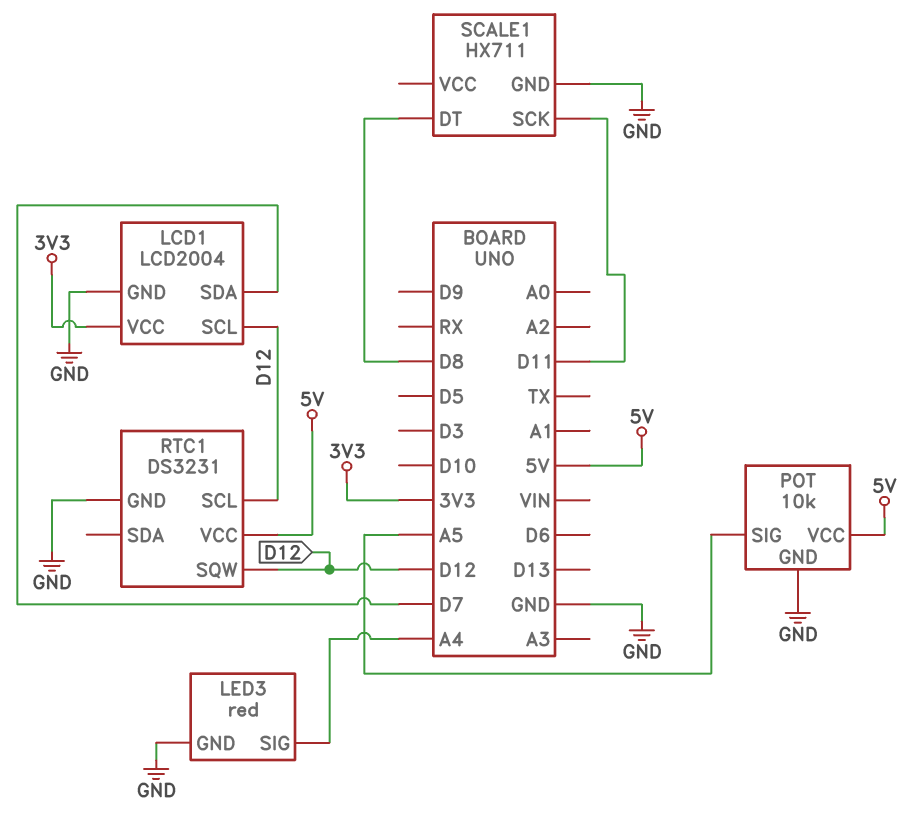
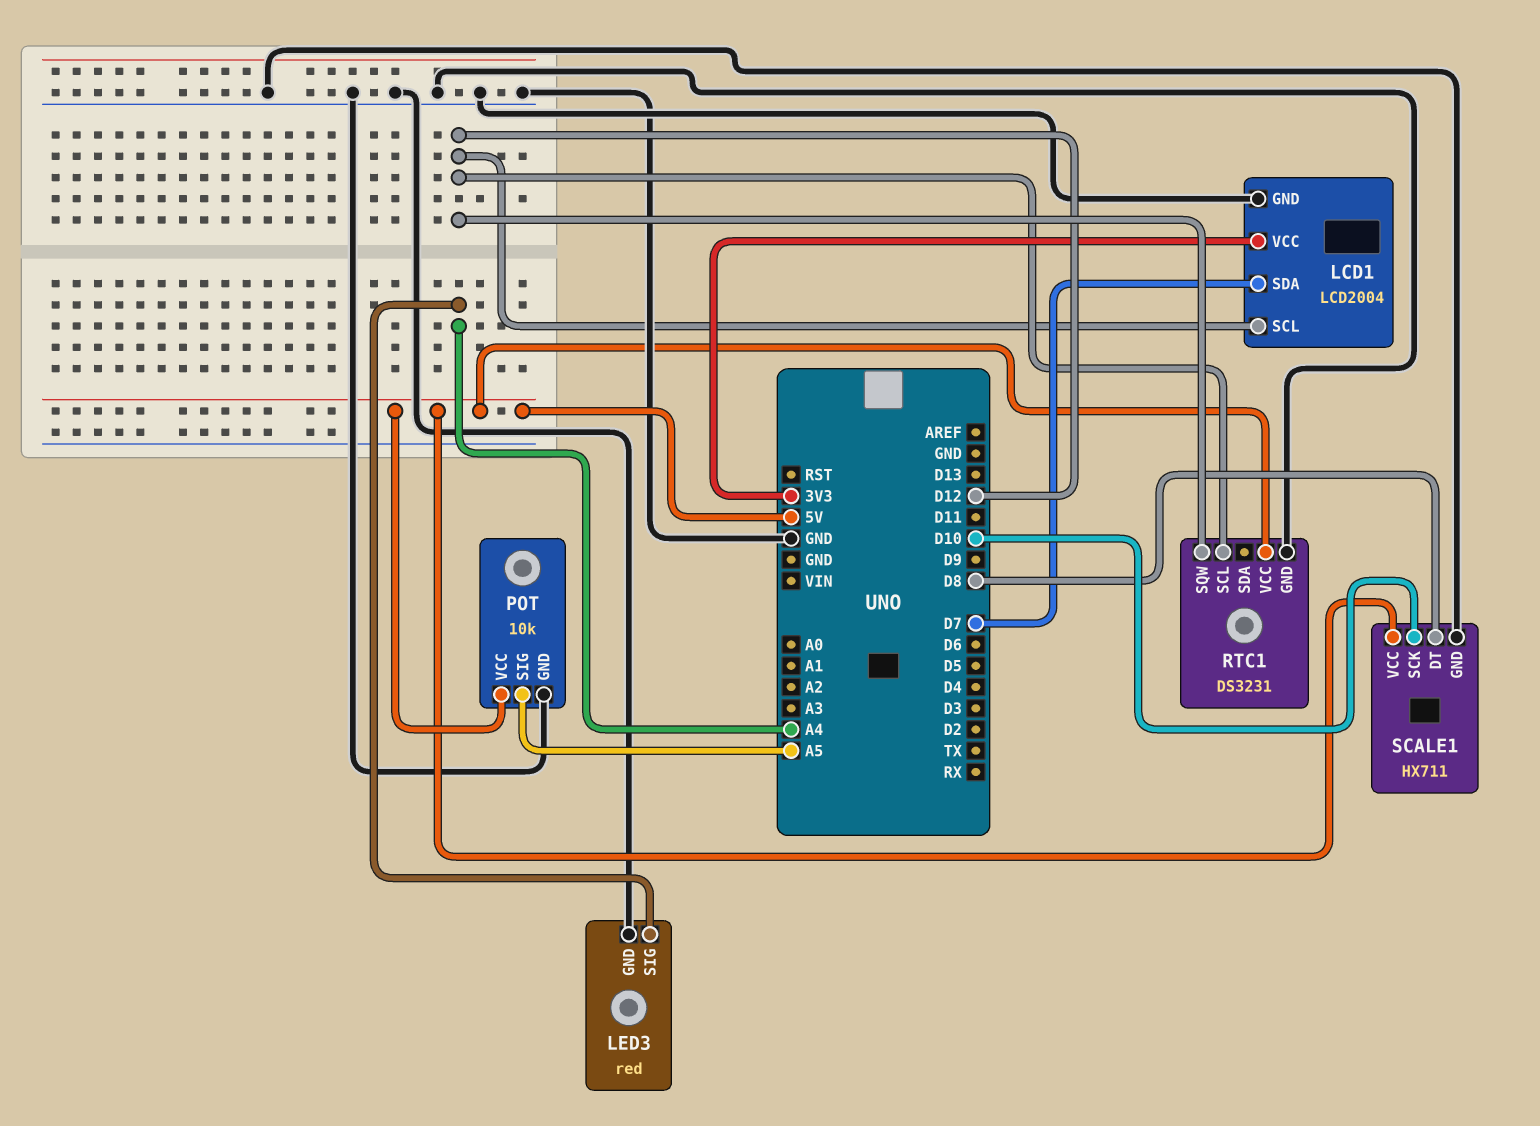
SCALE1 pin SCK: D11 -> D10
SCALE1 pin VCC: none -> 5V

